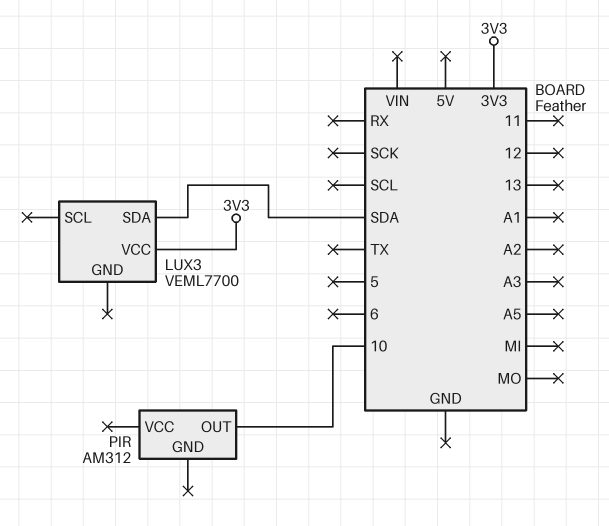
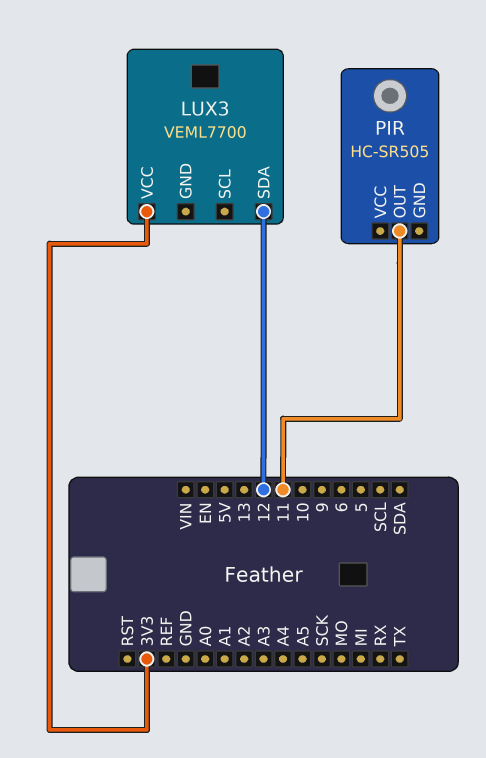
LUX3 pin SDA: SDA -> 12
PIR: AM312 -> HC-SR505
PIR pin OUT: 10 -> 11

